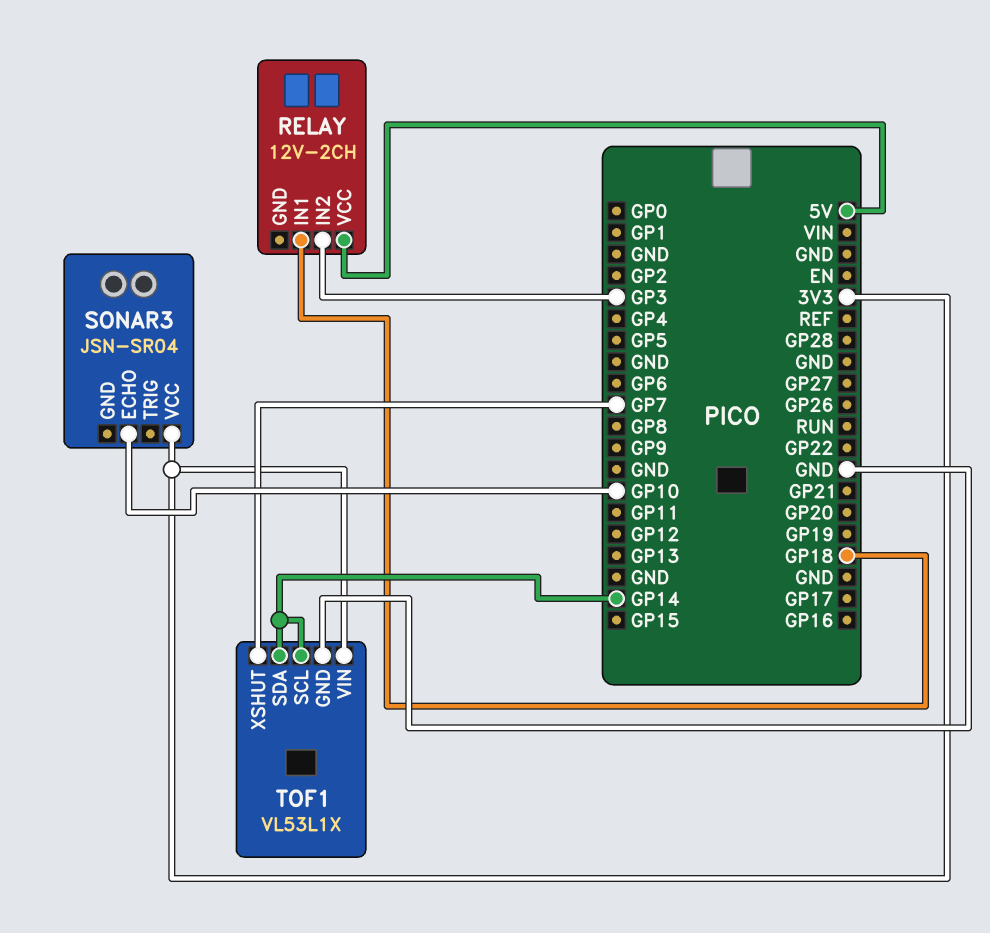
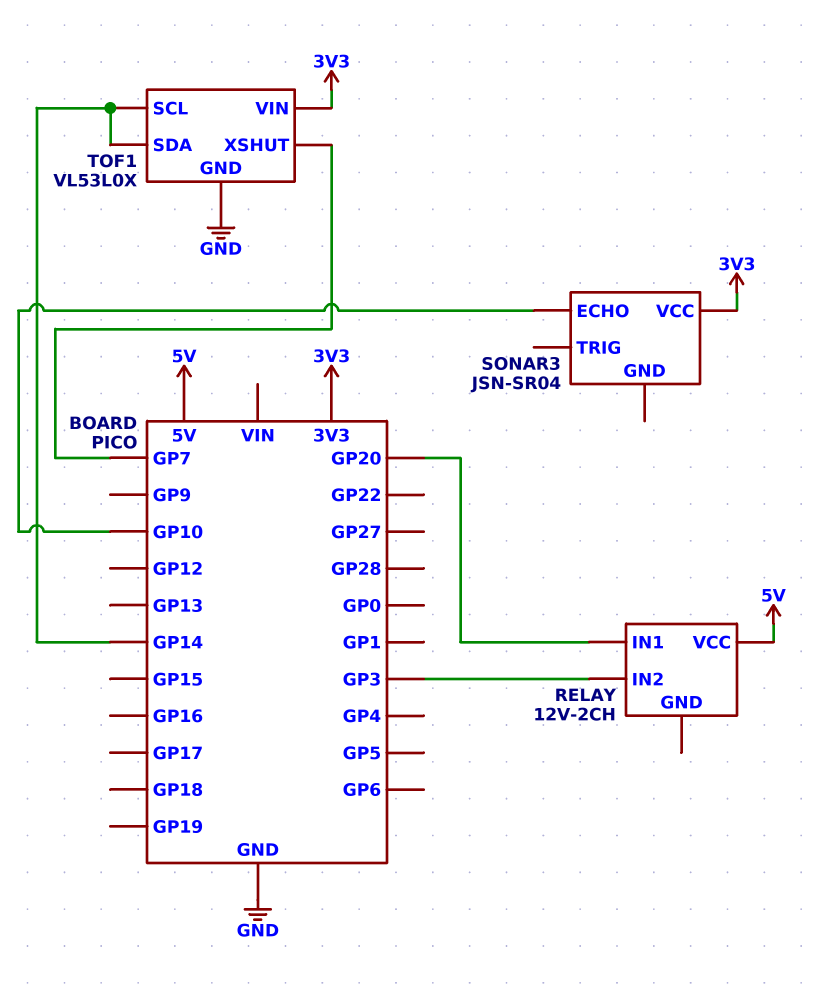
RELAY pin IN1: GP18 -> GP20
TOF1: VL53L1X -> VL53L0X

